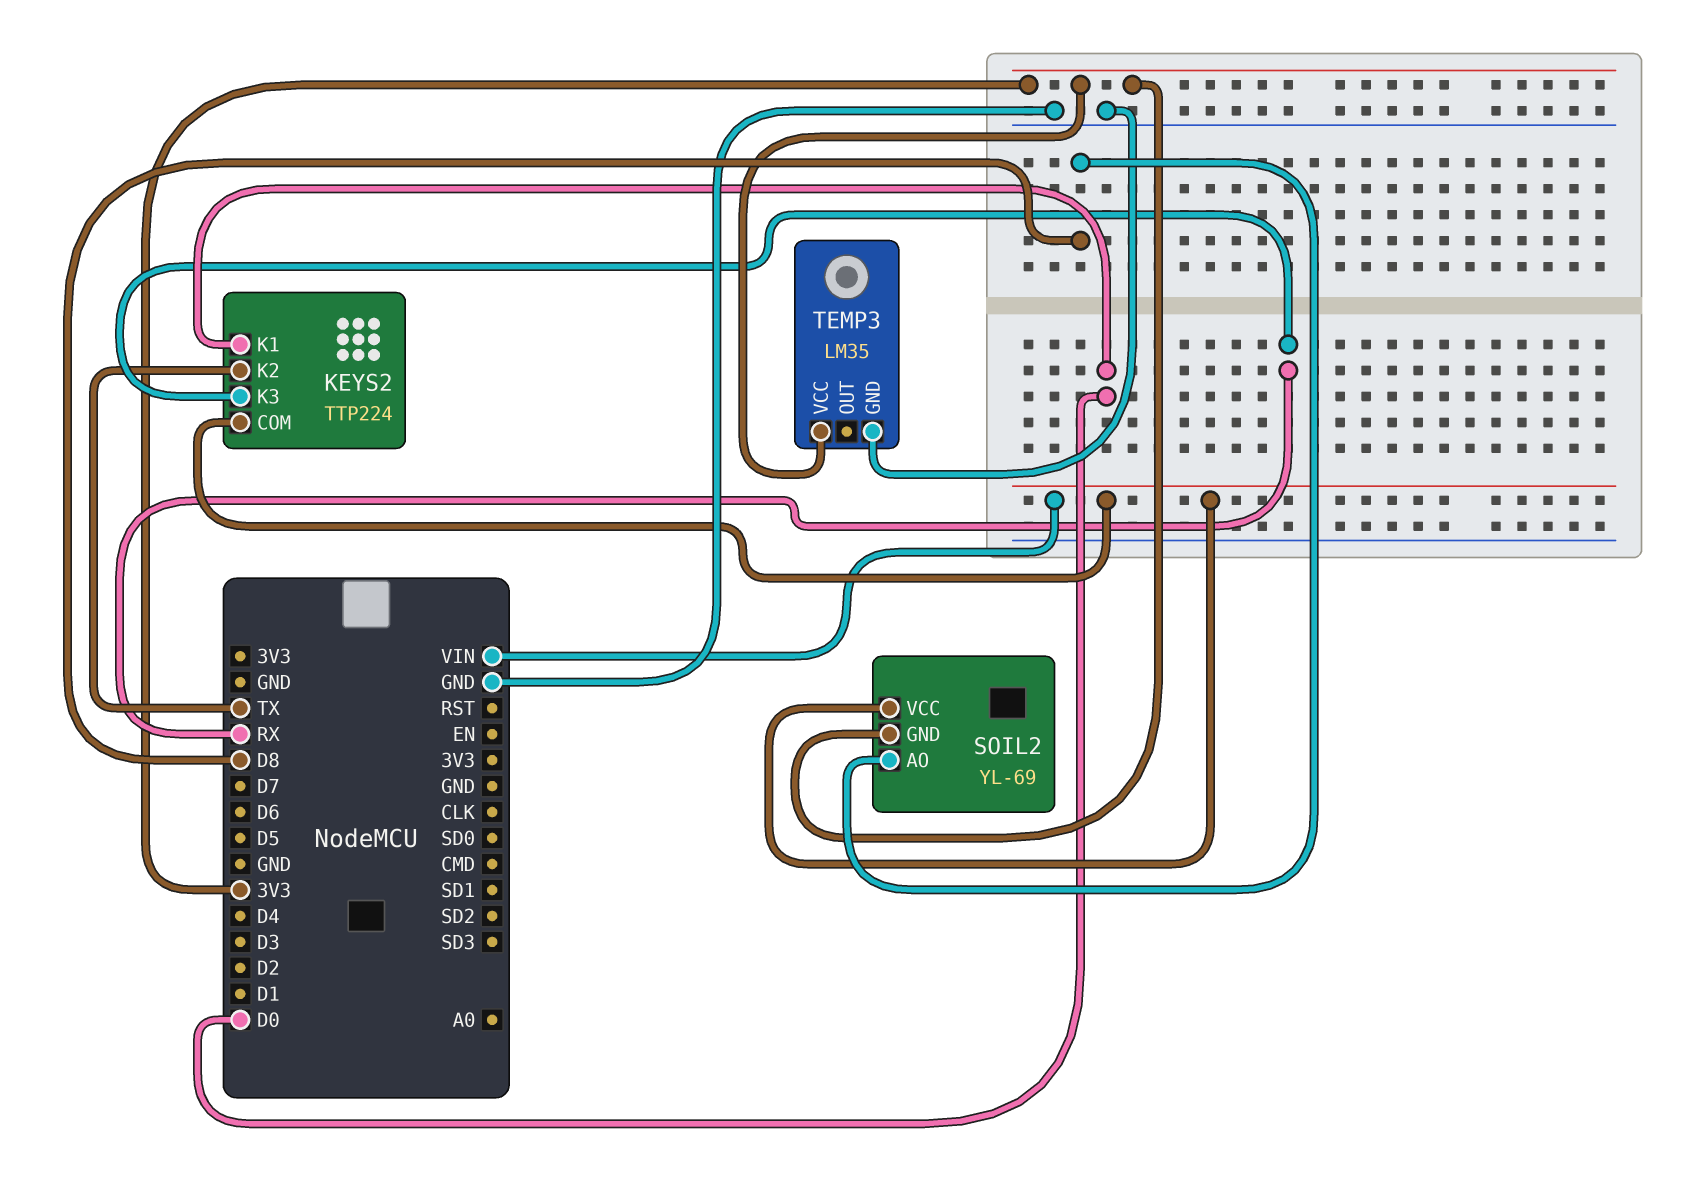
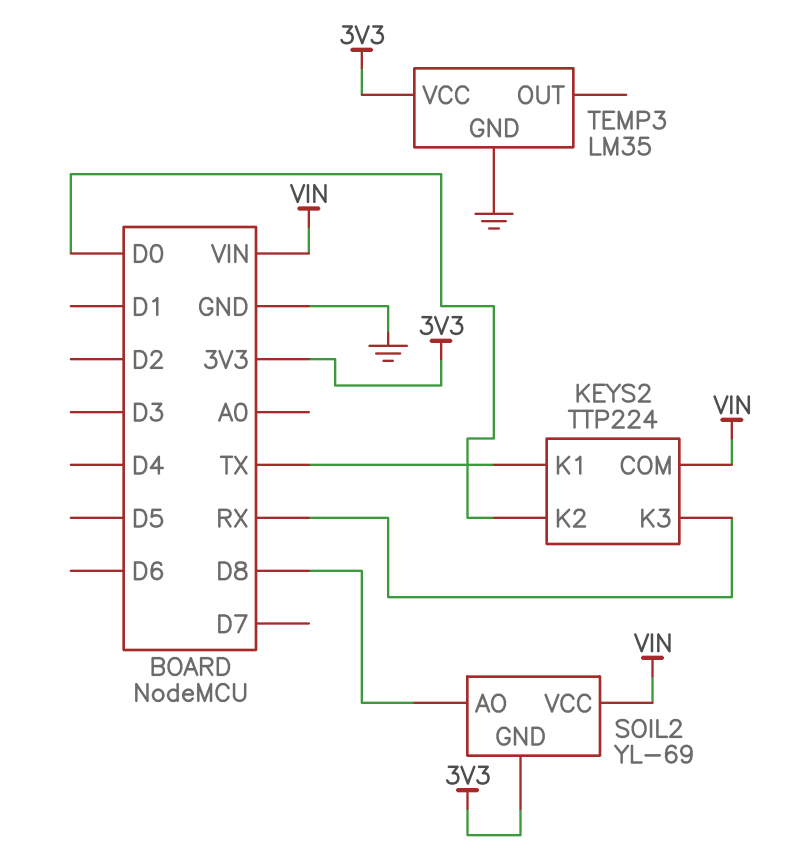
KEYS2 pin K1: D0 -> TX
KEYS2 pin K2: TX -> D0

